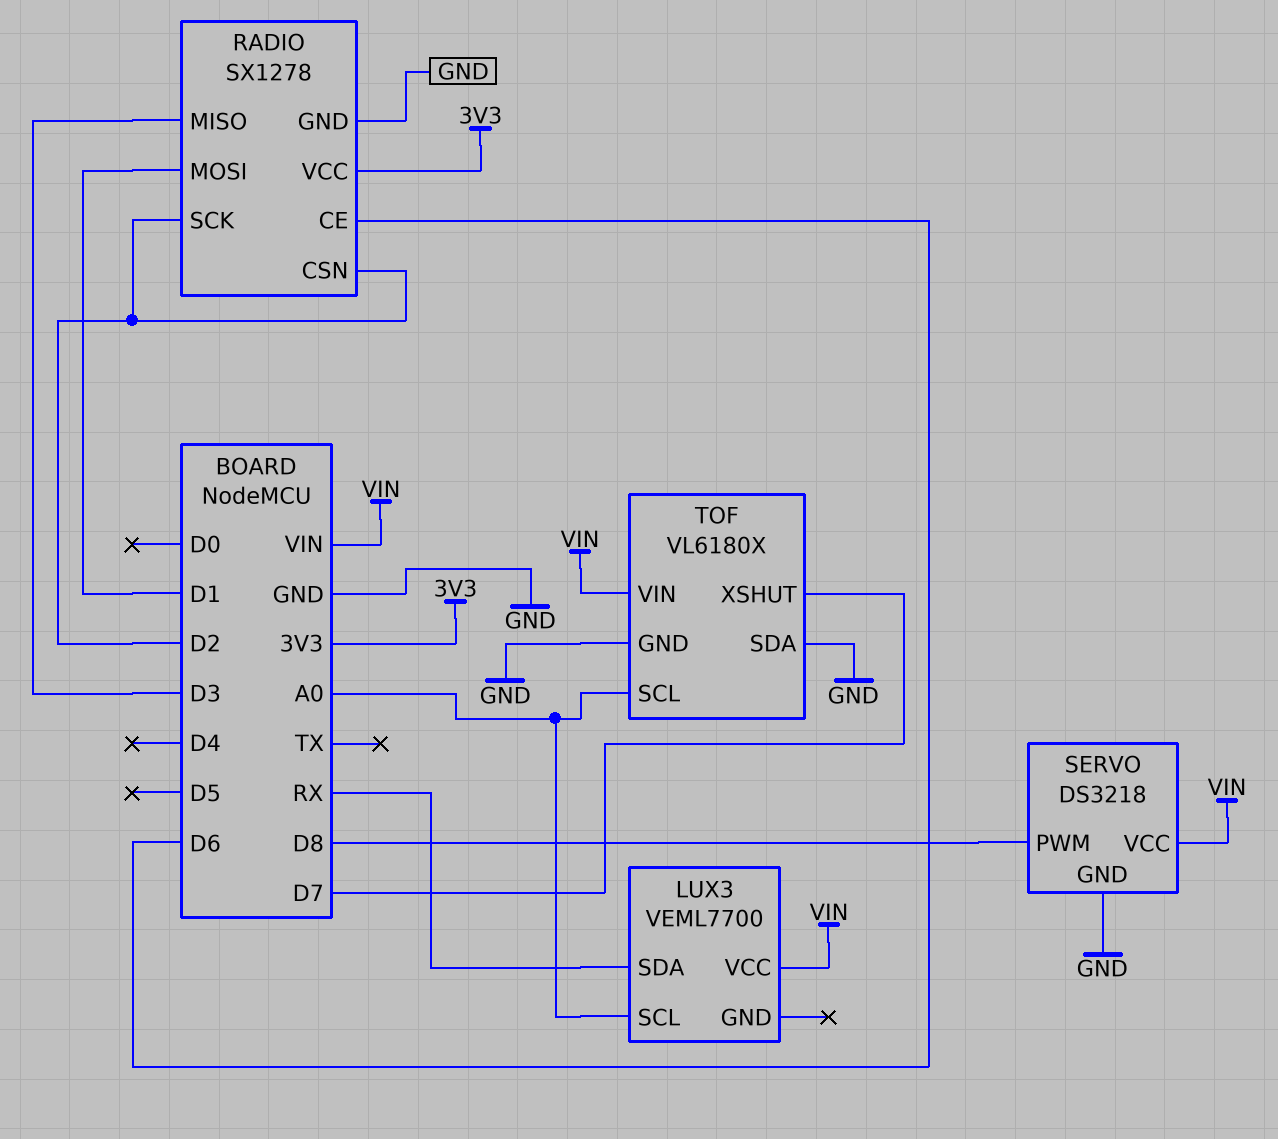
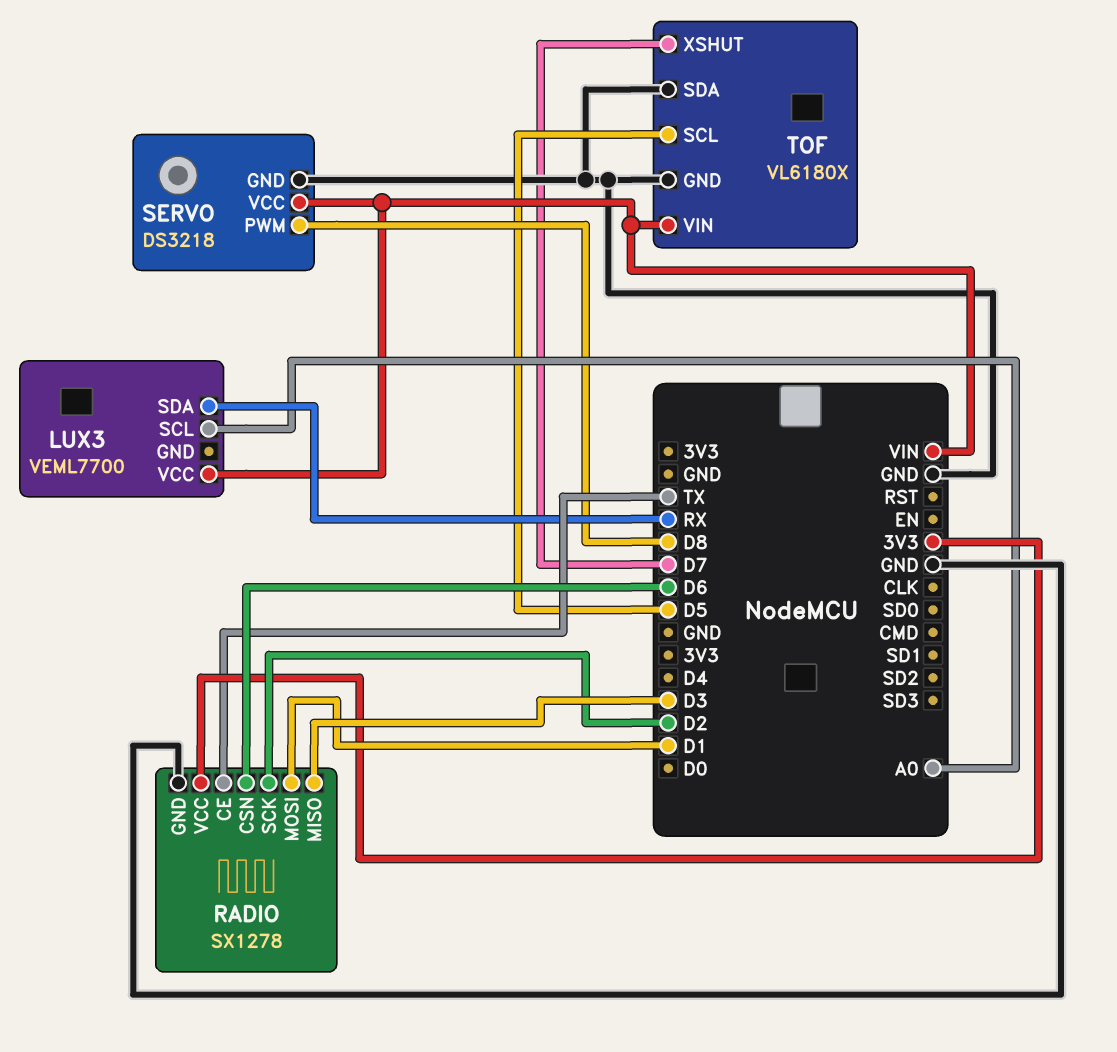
RADIO pin CE: D6 -> TX
RADIO pin CSN: D2 -> D6
TOF pin SCL: A0 -> D5

